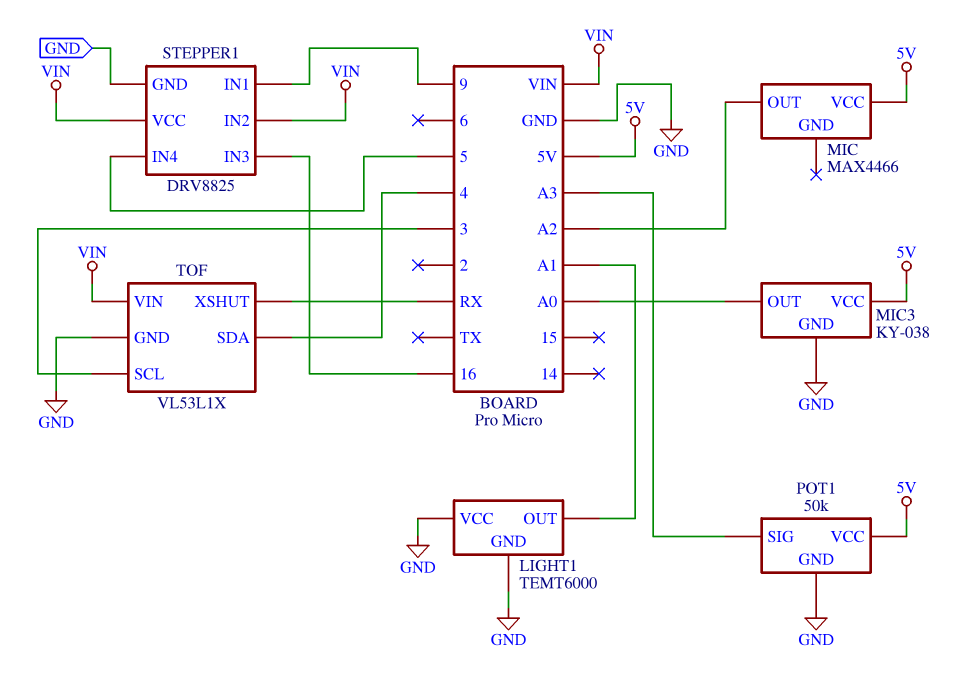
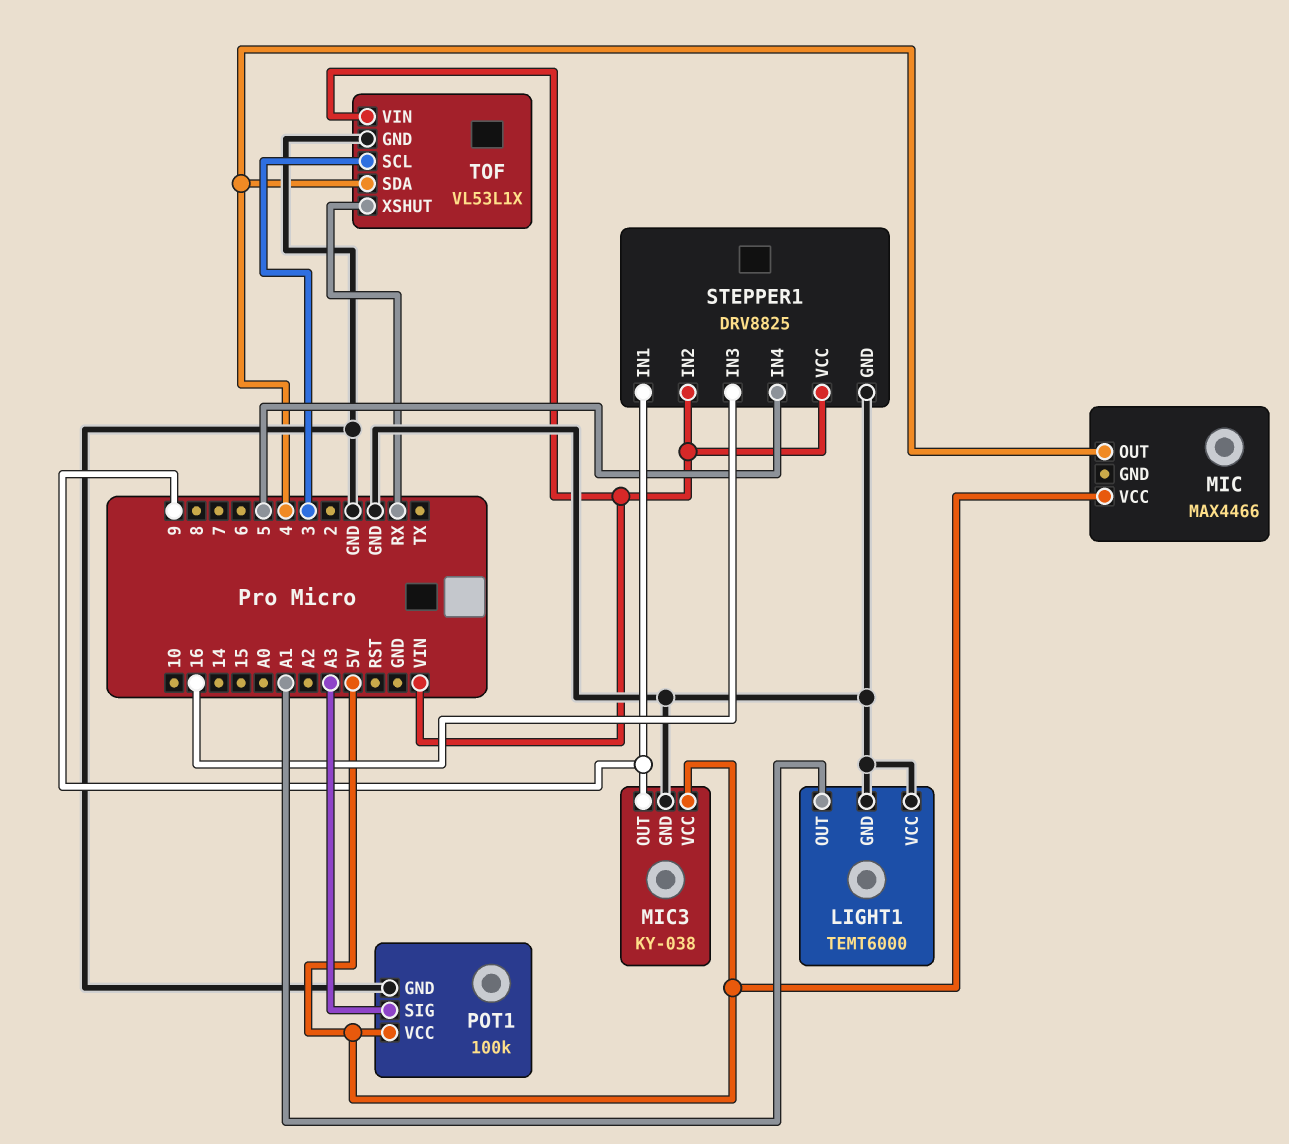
MIC pin OUT: A2 -> 4
MIC3 pin OUT: A0 -> 9
POT1: 50k -> 100k

